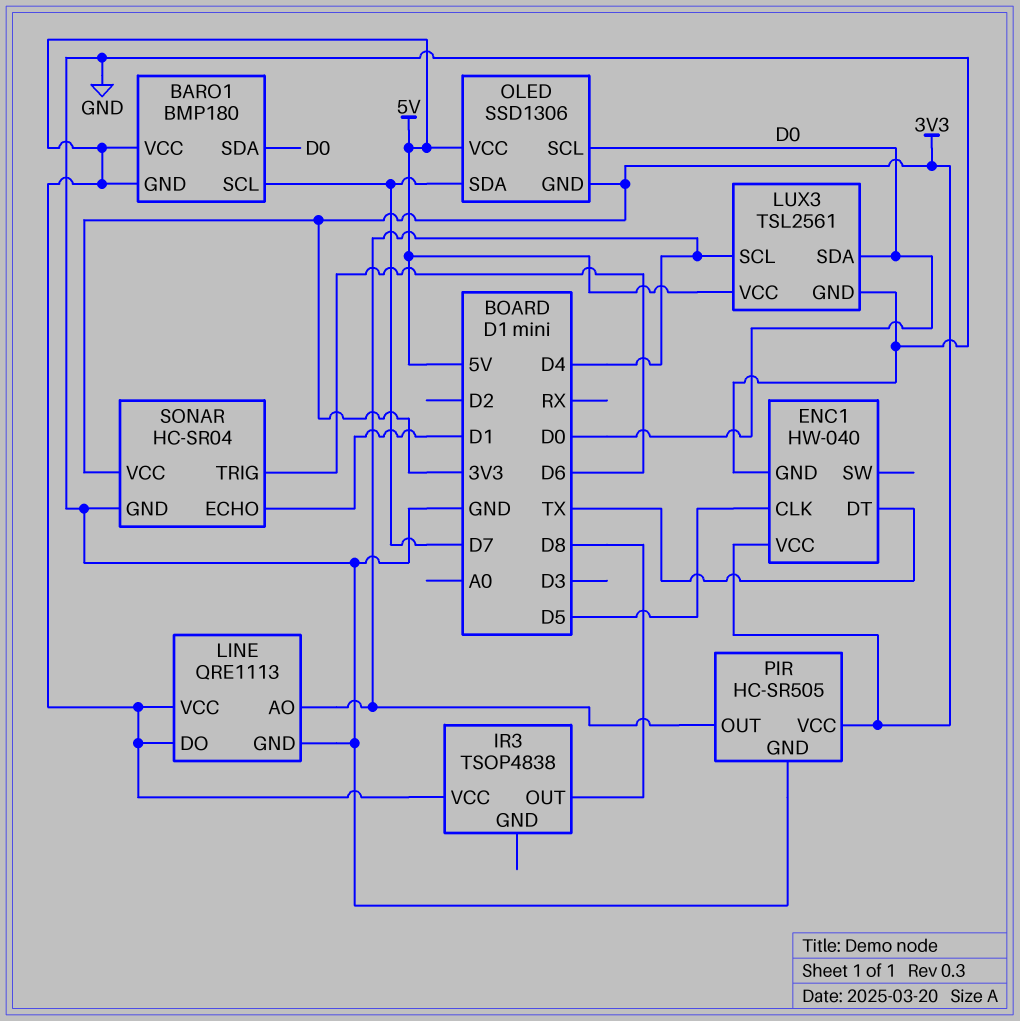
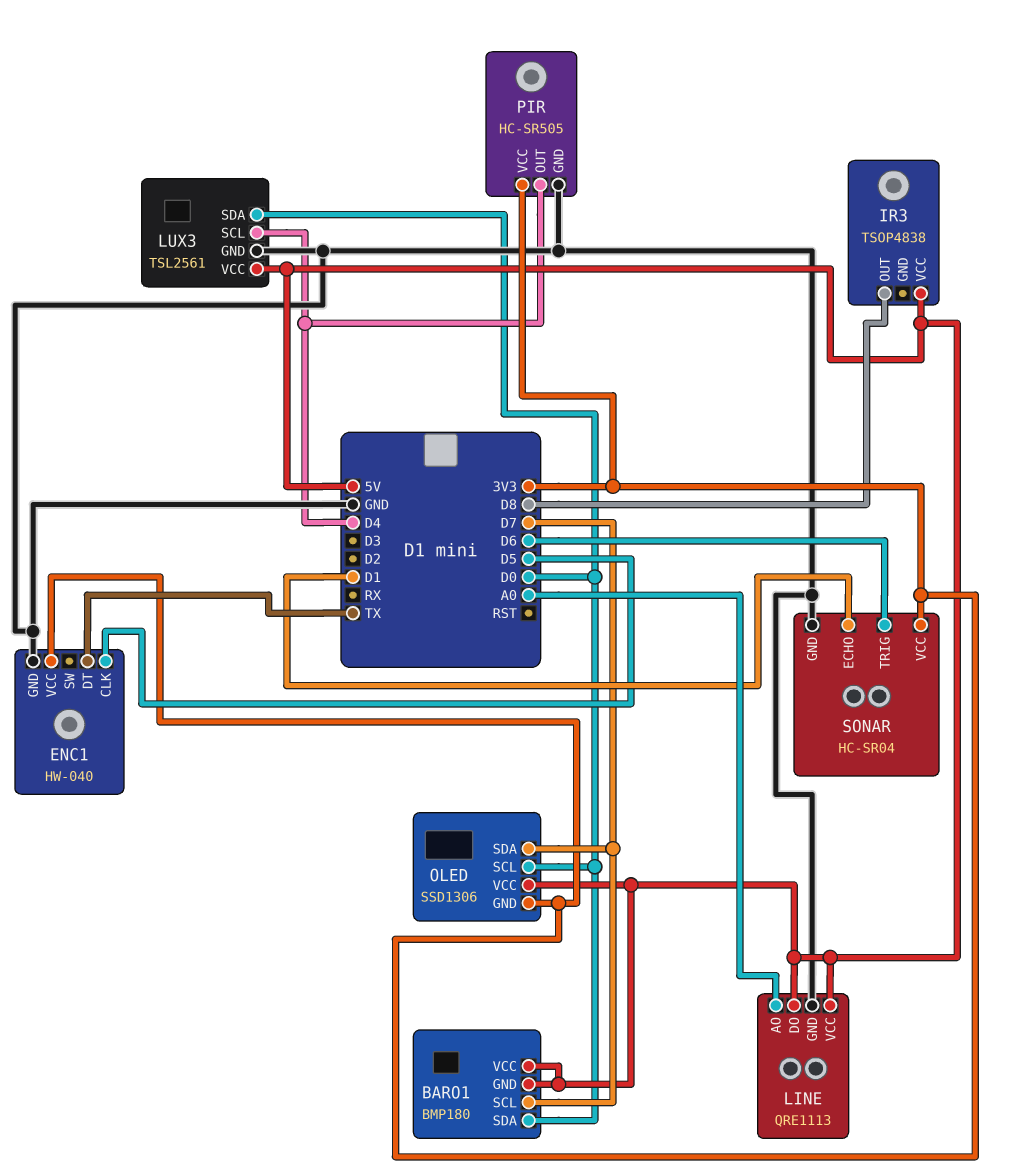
LINE pin AO: D4 -> A0

